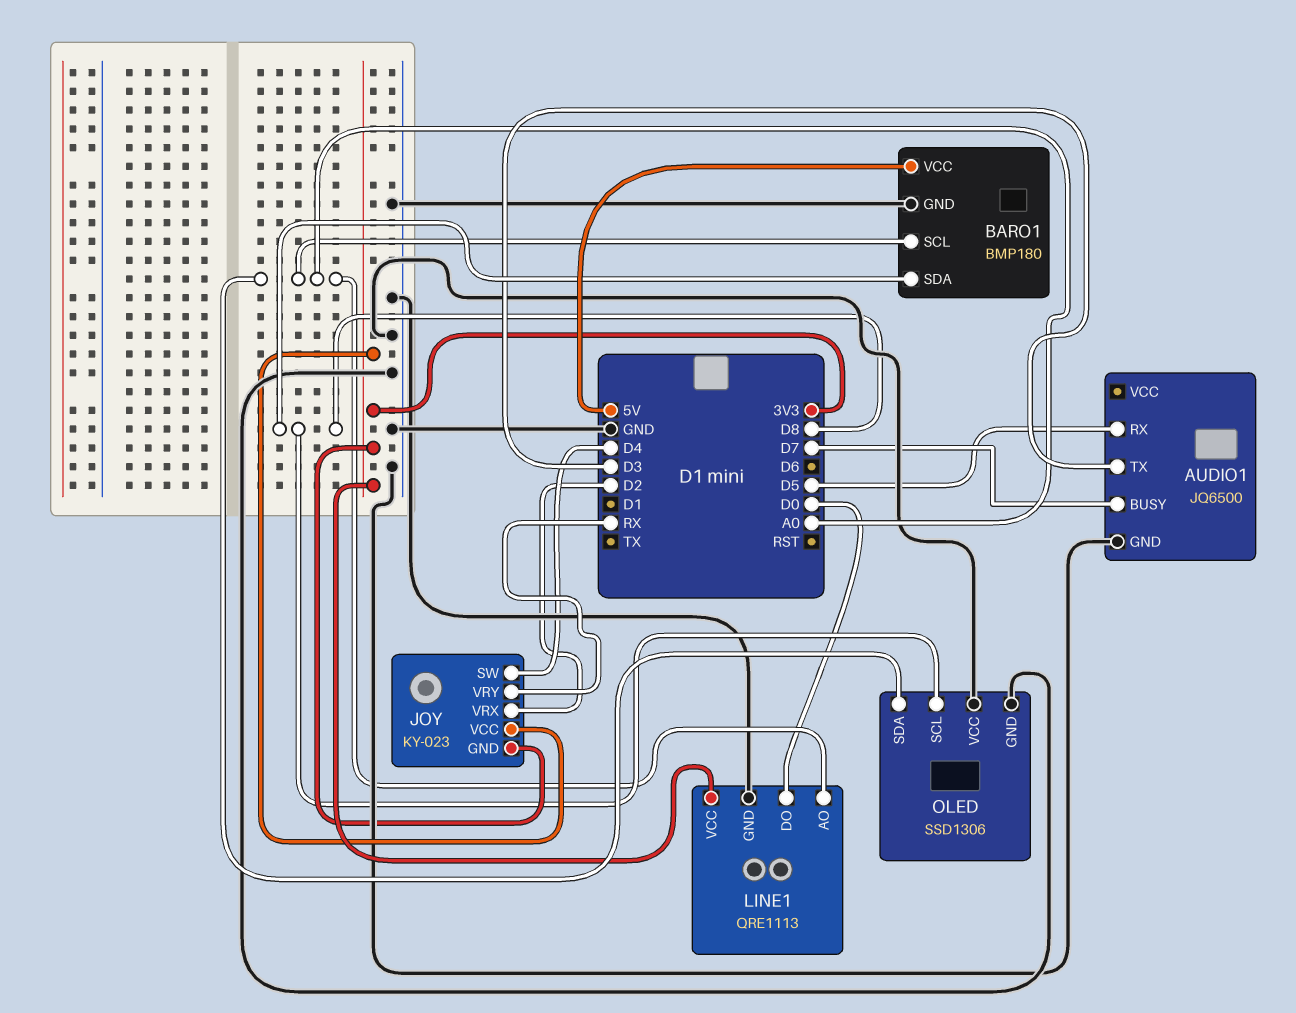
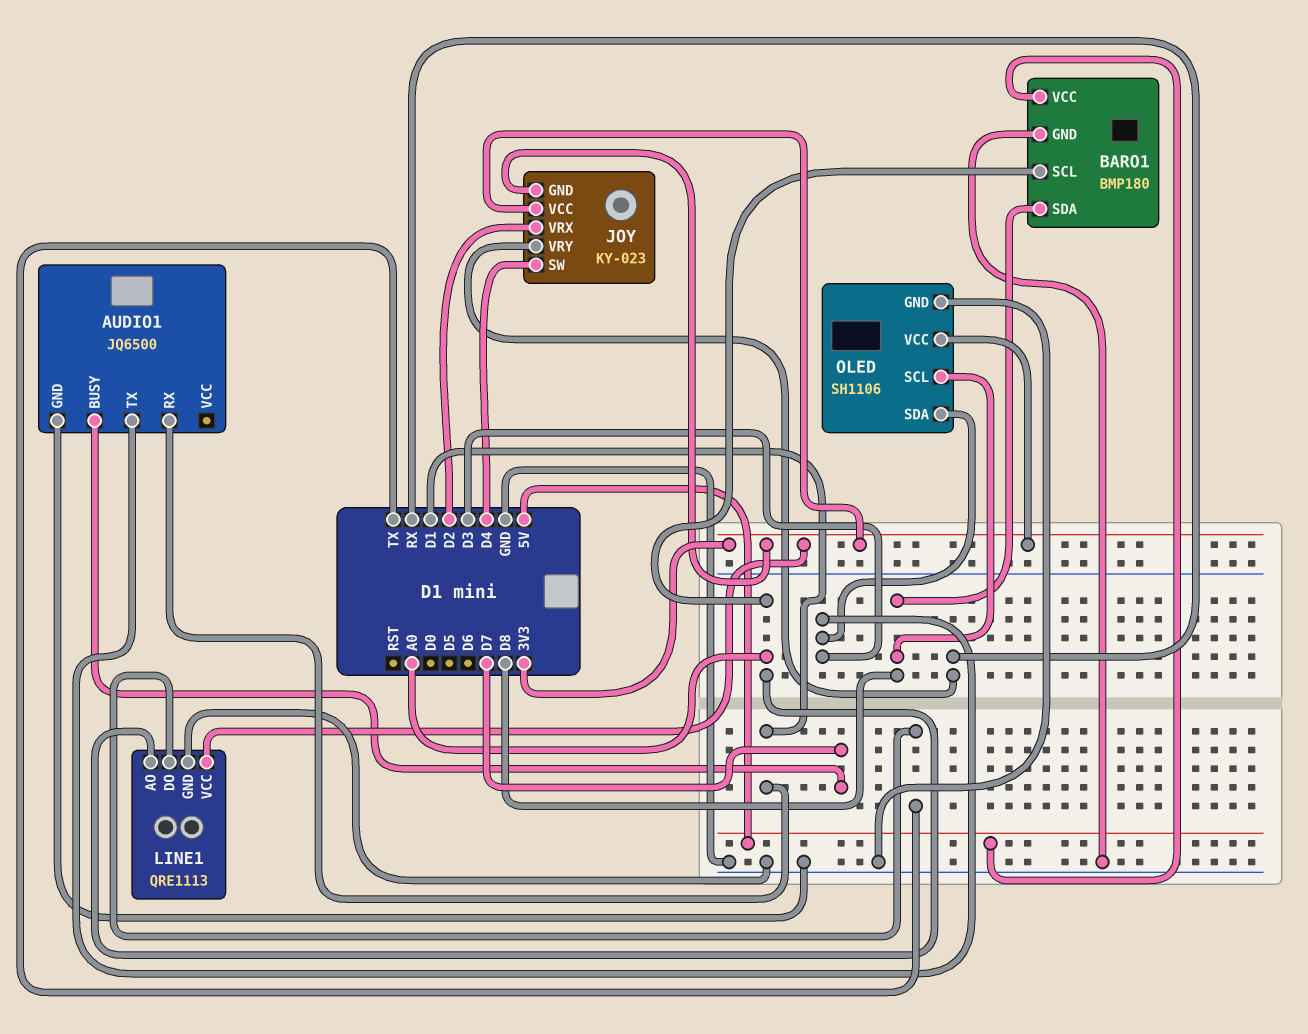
AUDIO1 pin RX: D5 -> D1
LINE1 pin DO: D0 -> TX
OLED: SSD1306 -> SH1106
OLED pin SDA: A0 -> D3
OLED pin VCC: GND -> 3V3

